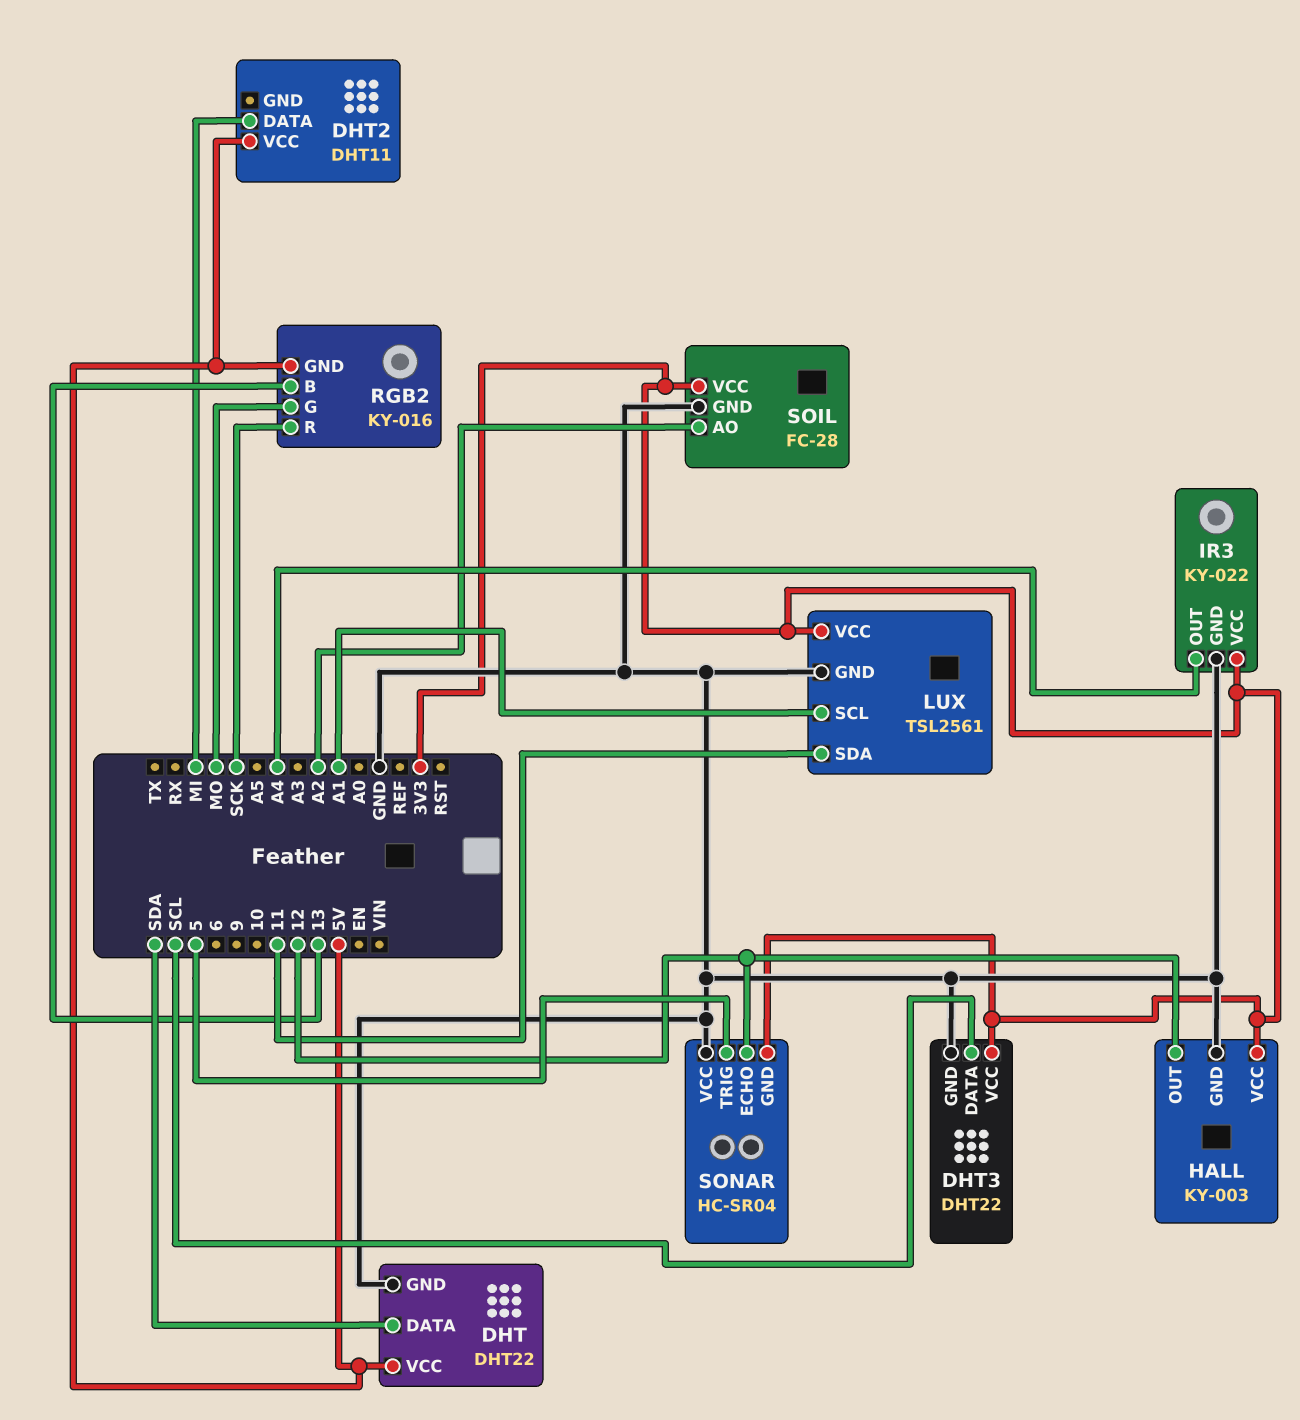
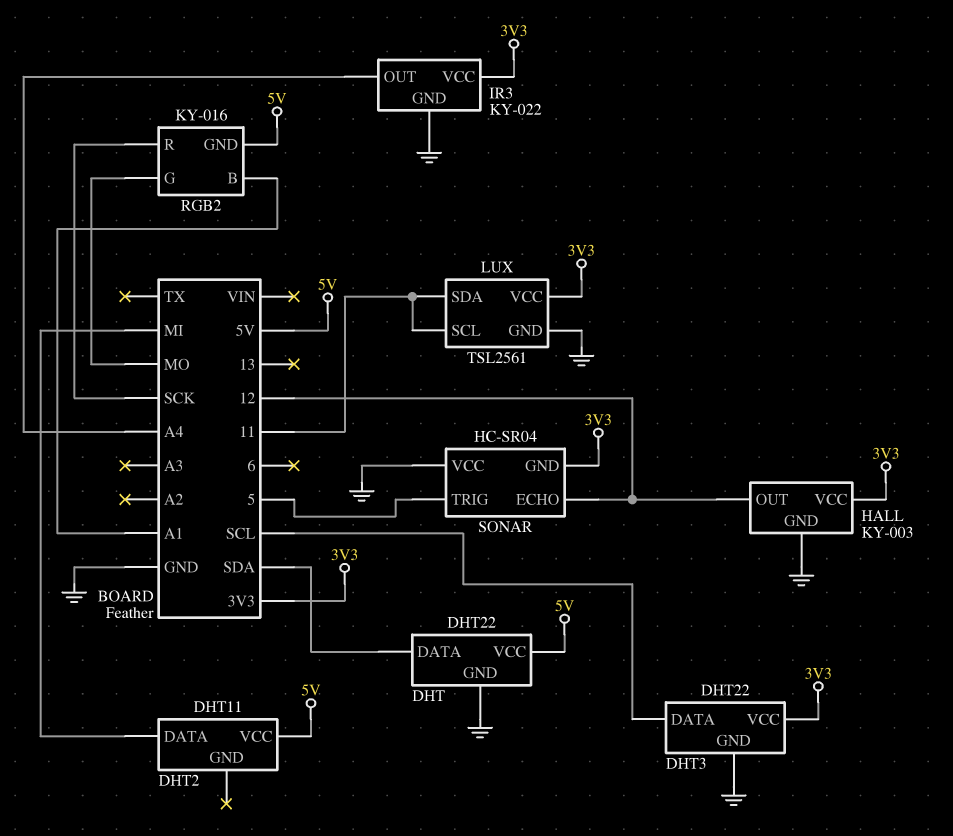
LUX pin SCL: A1 -> 11
RGB2 pin B: 13 -> A1
SOIL: FC-28 -> none
SOIL pin AO: A2 -> none
SOIL pin GND: GND -> none
SOIL pin VCC: 3V3 -> none

